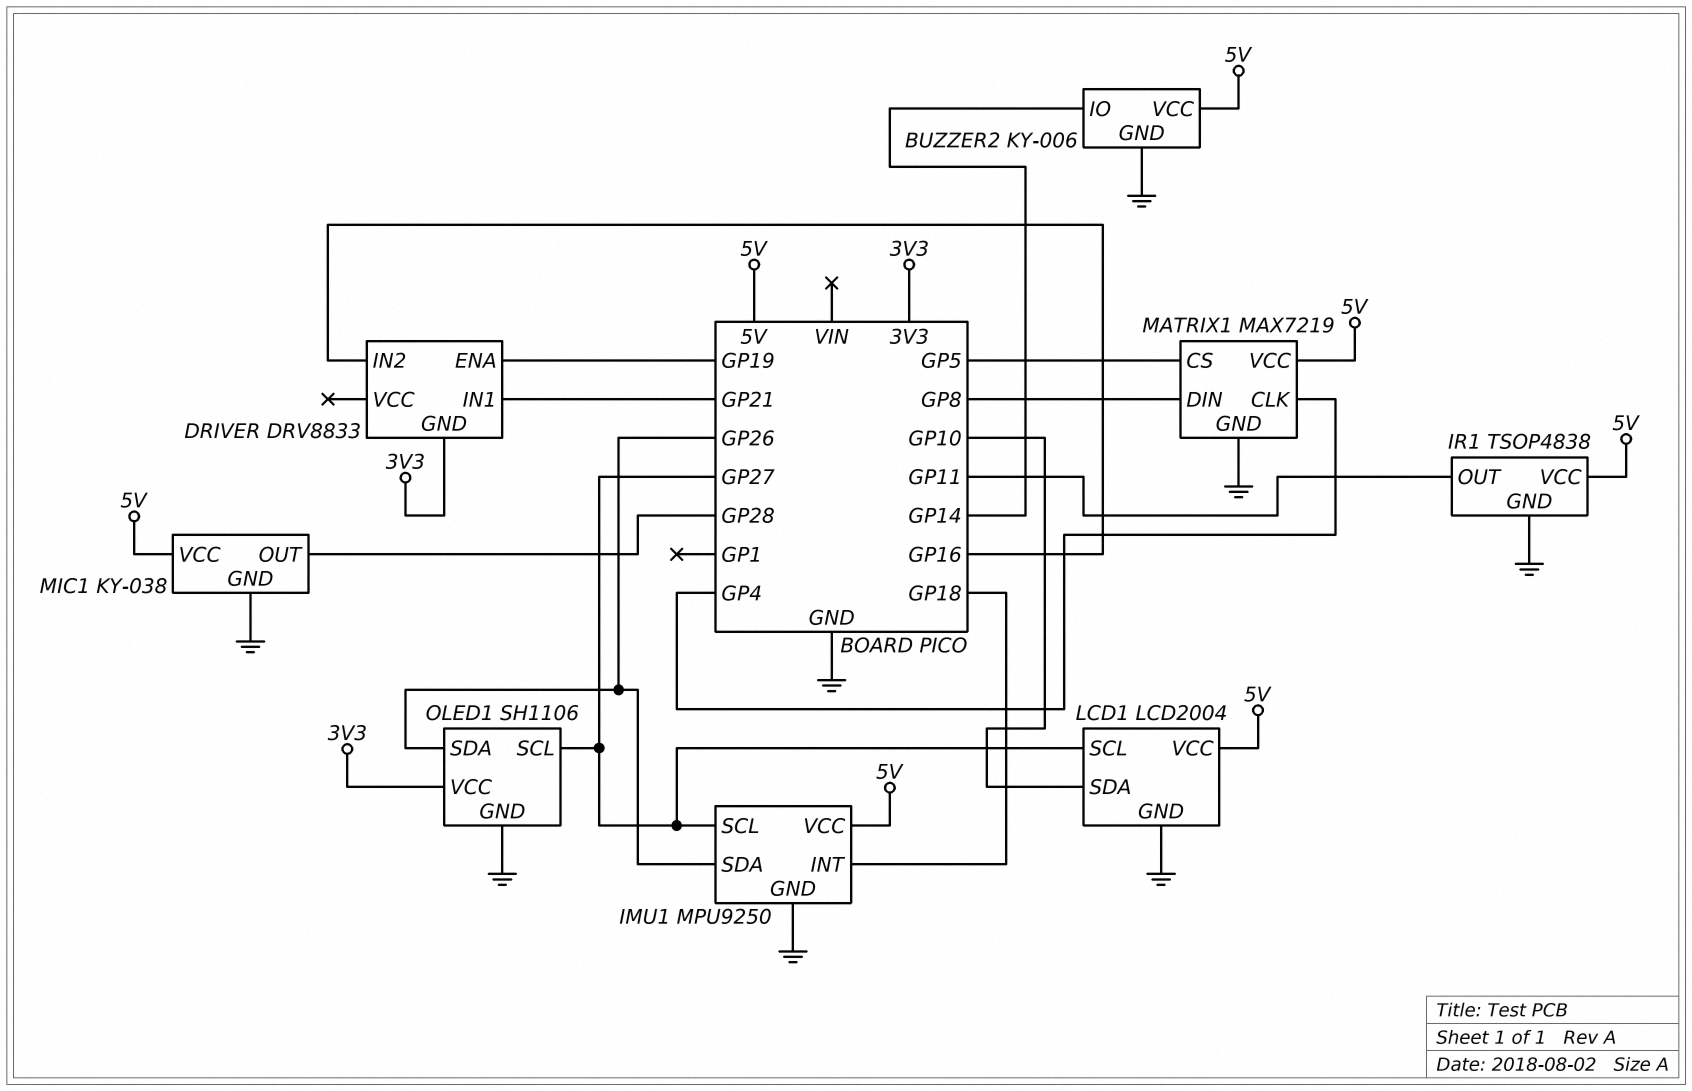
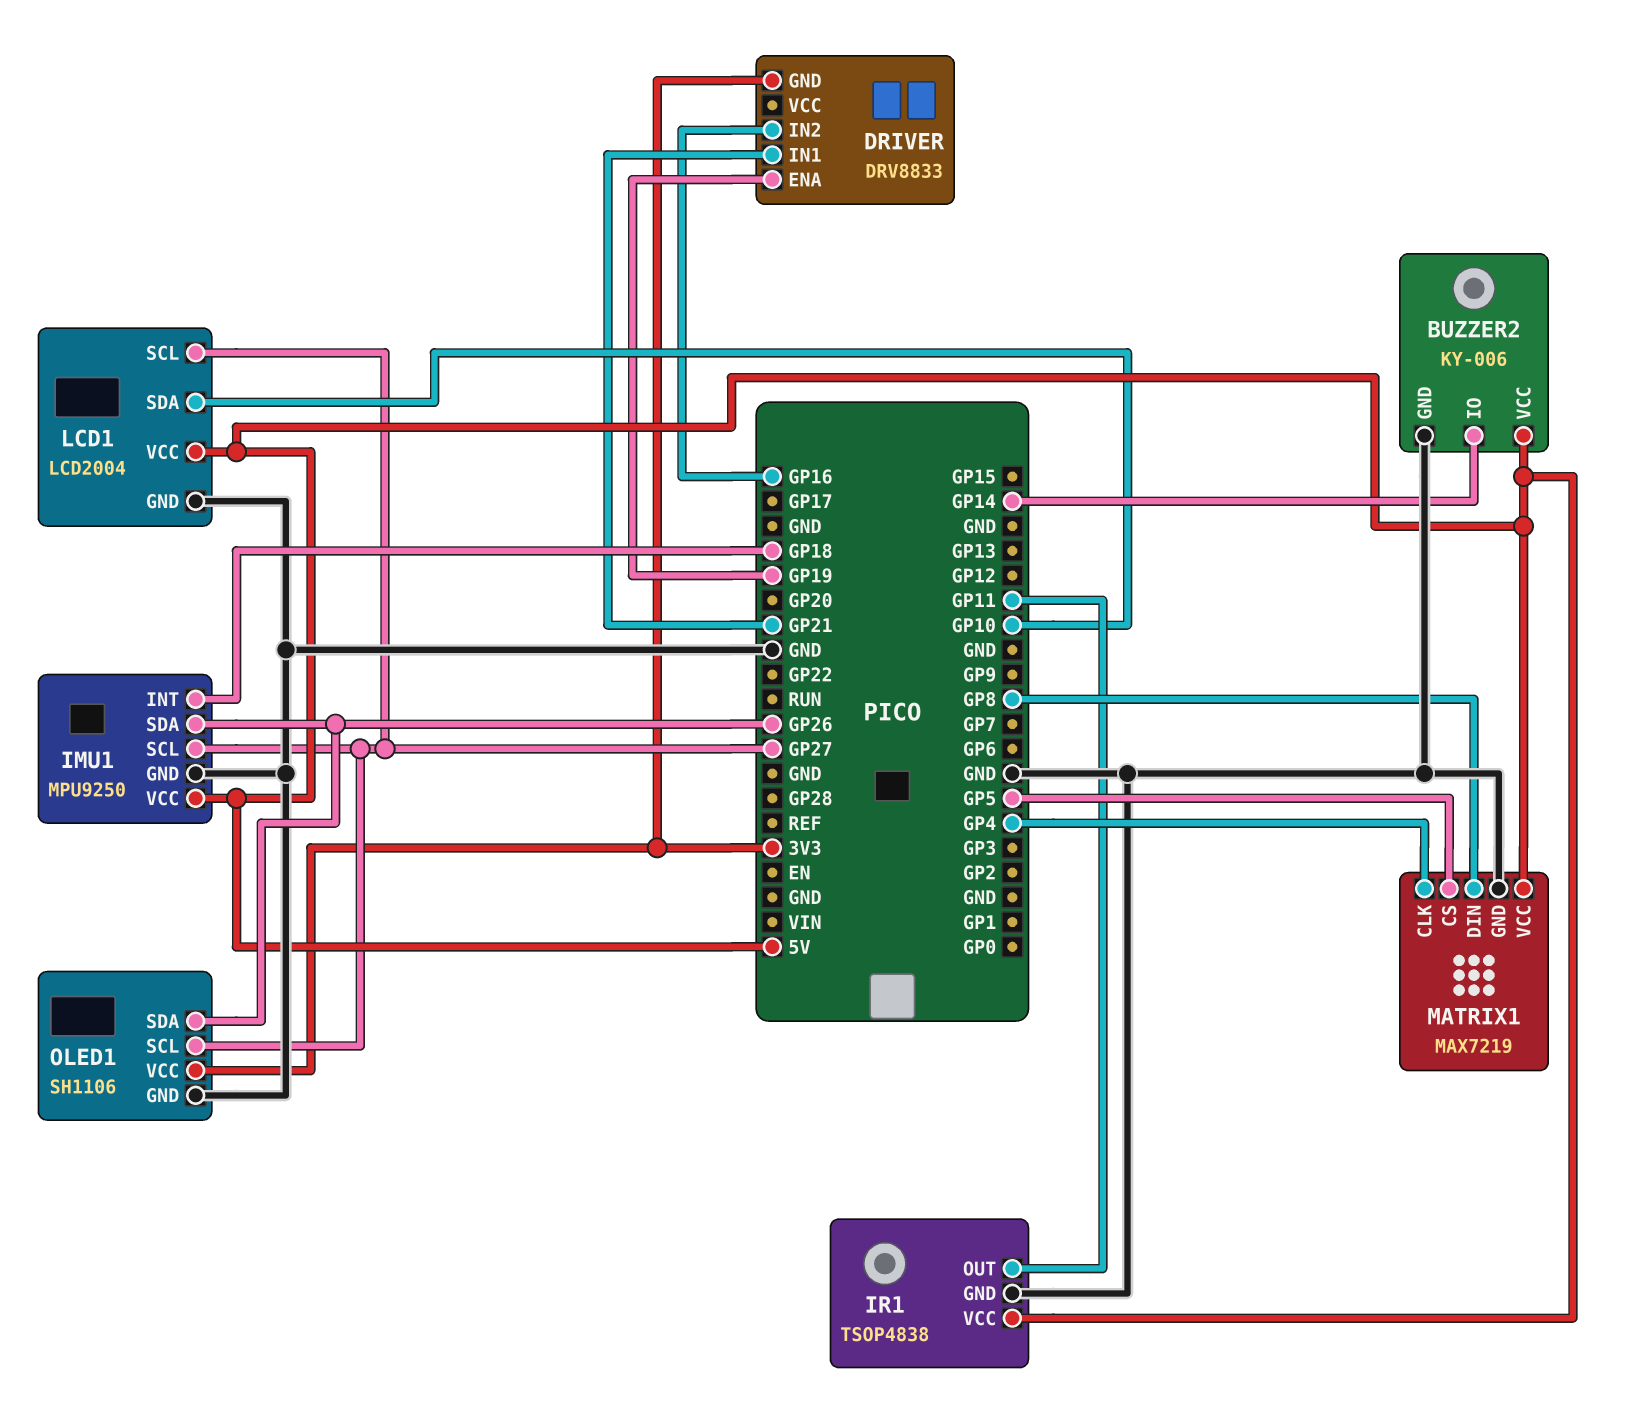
MIC1: KY-038 -> none
MIC1 pin GND: GND -> none
MIC1 pin OUT: GP28 -> none
MIC1 pin VCC: 5V -> none

